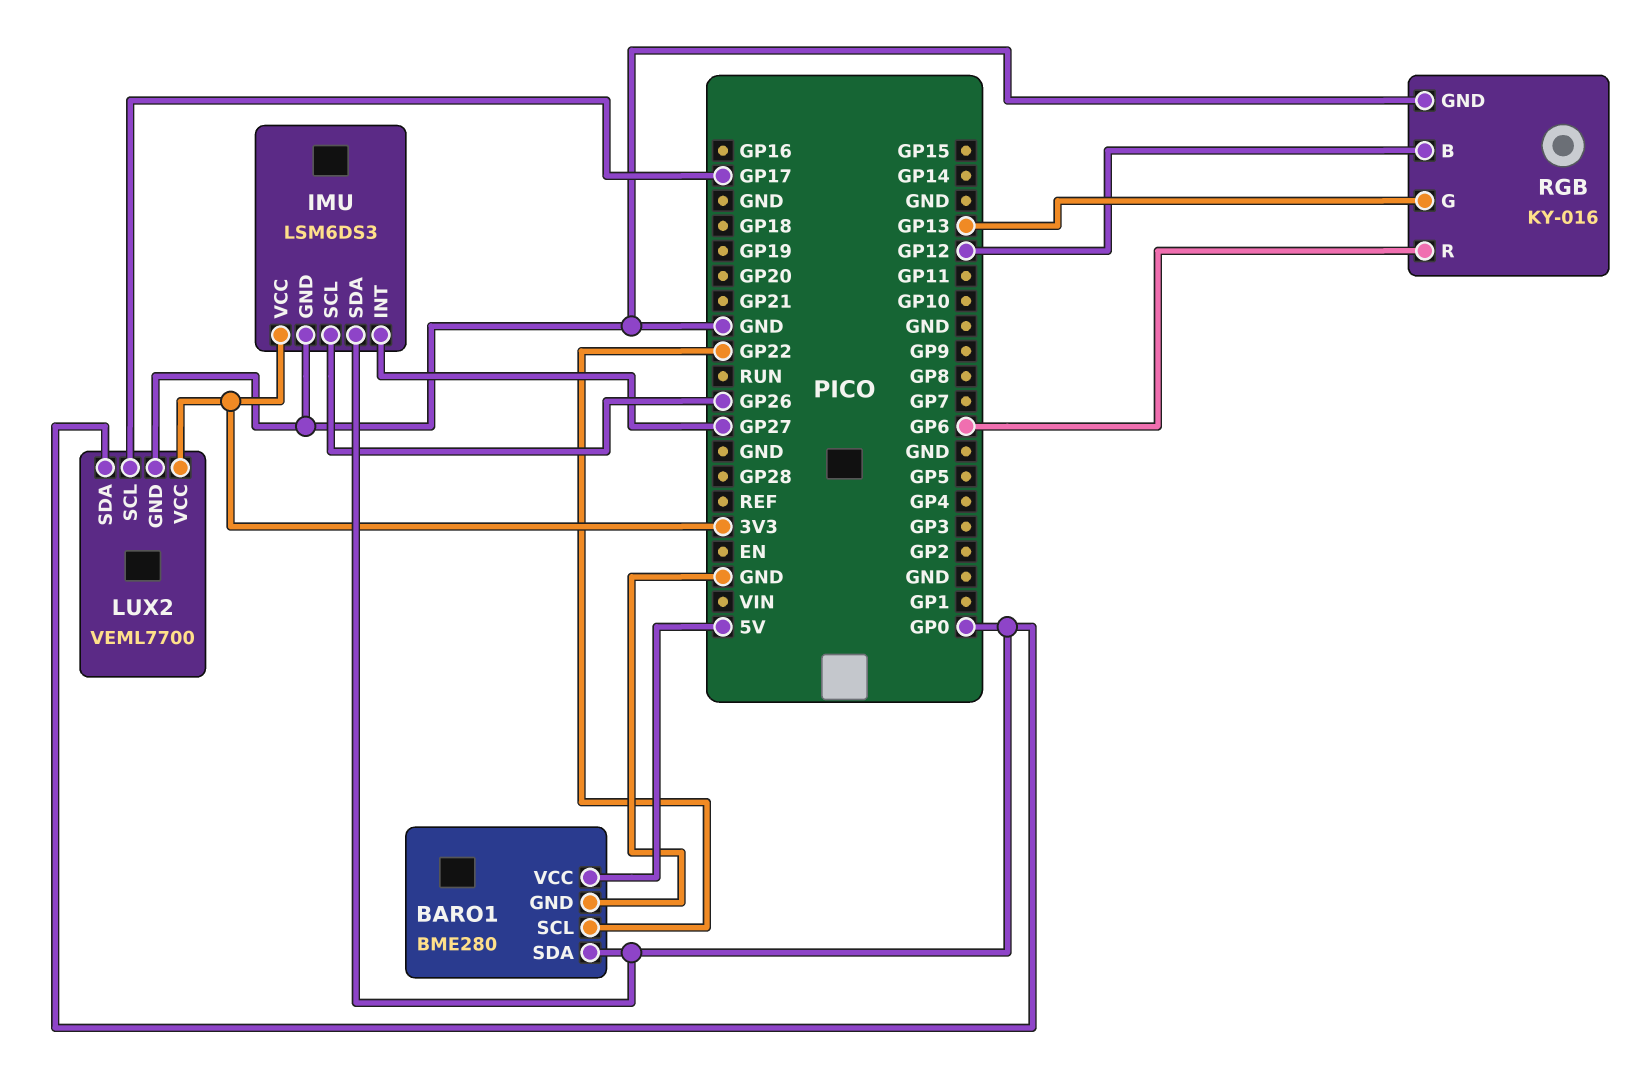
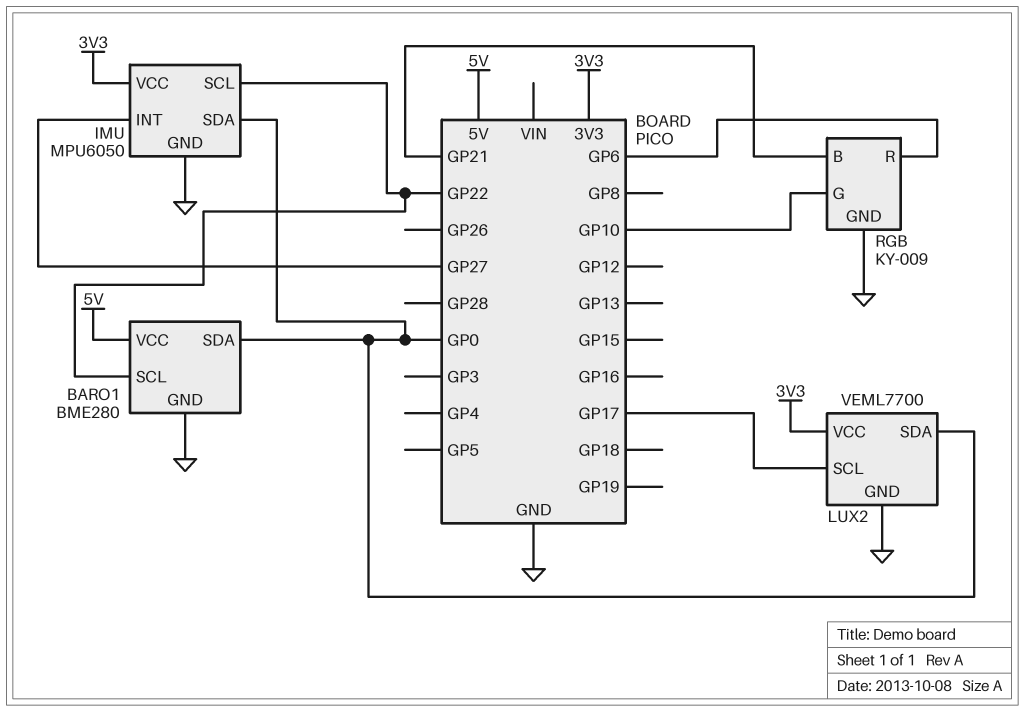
IMU: LSM6DS3 -> MPU6050
IMU pin SCL: GP26 -> GP22
RGB: KY-016 -> KY-009
RGB pin B: GP12 -> GP21
RGB pin G: GP13 -> GP10

